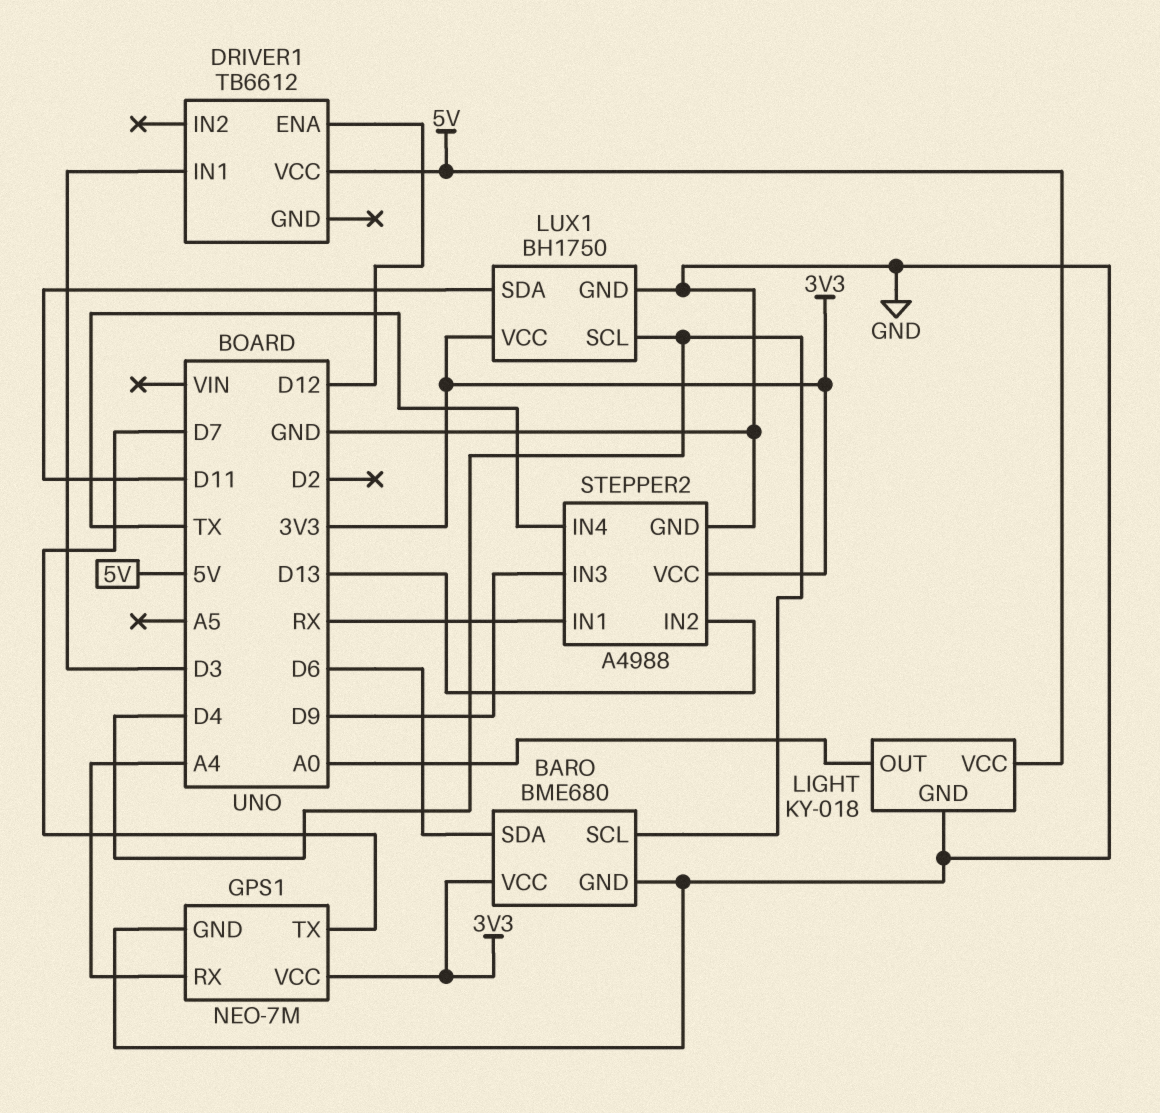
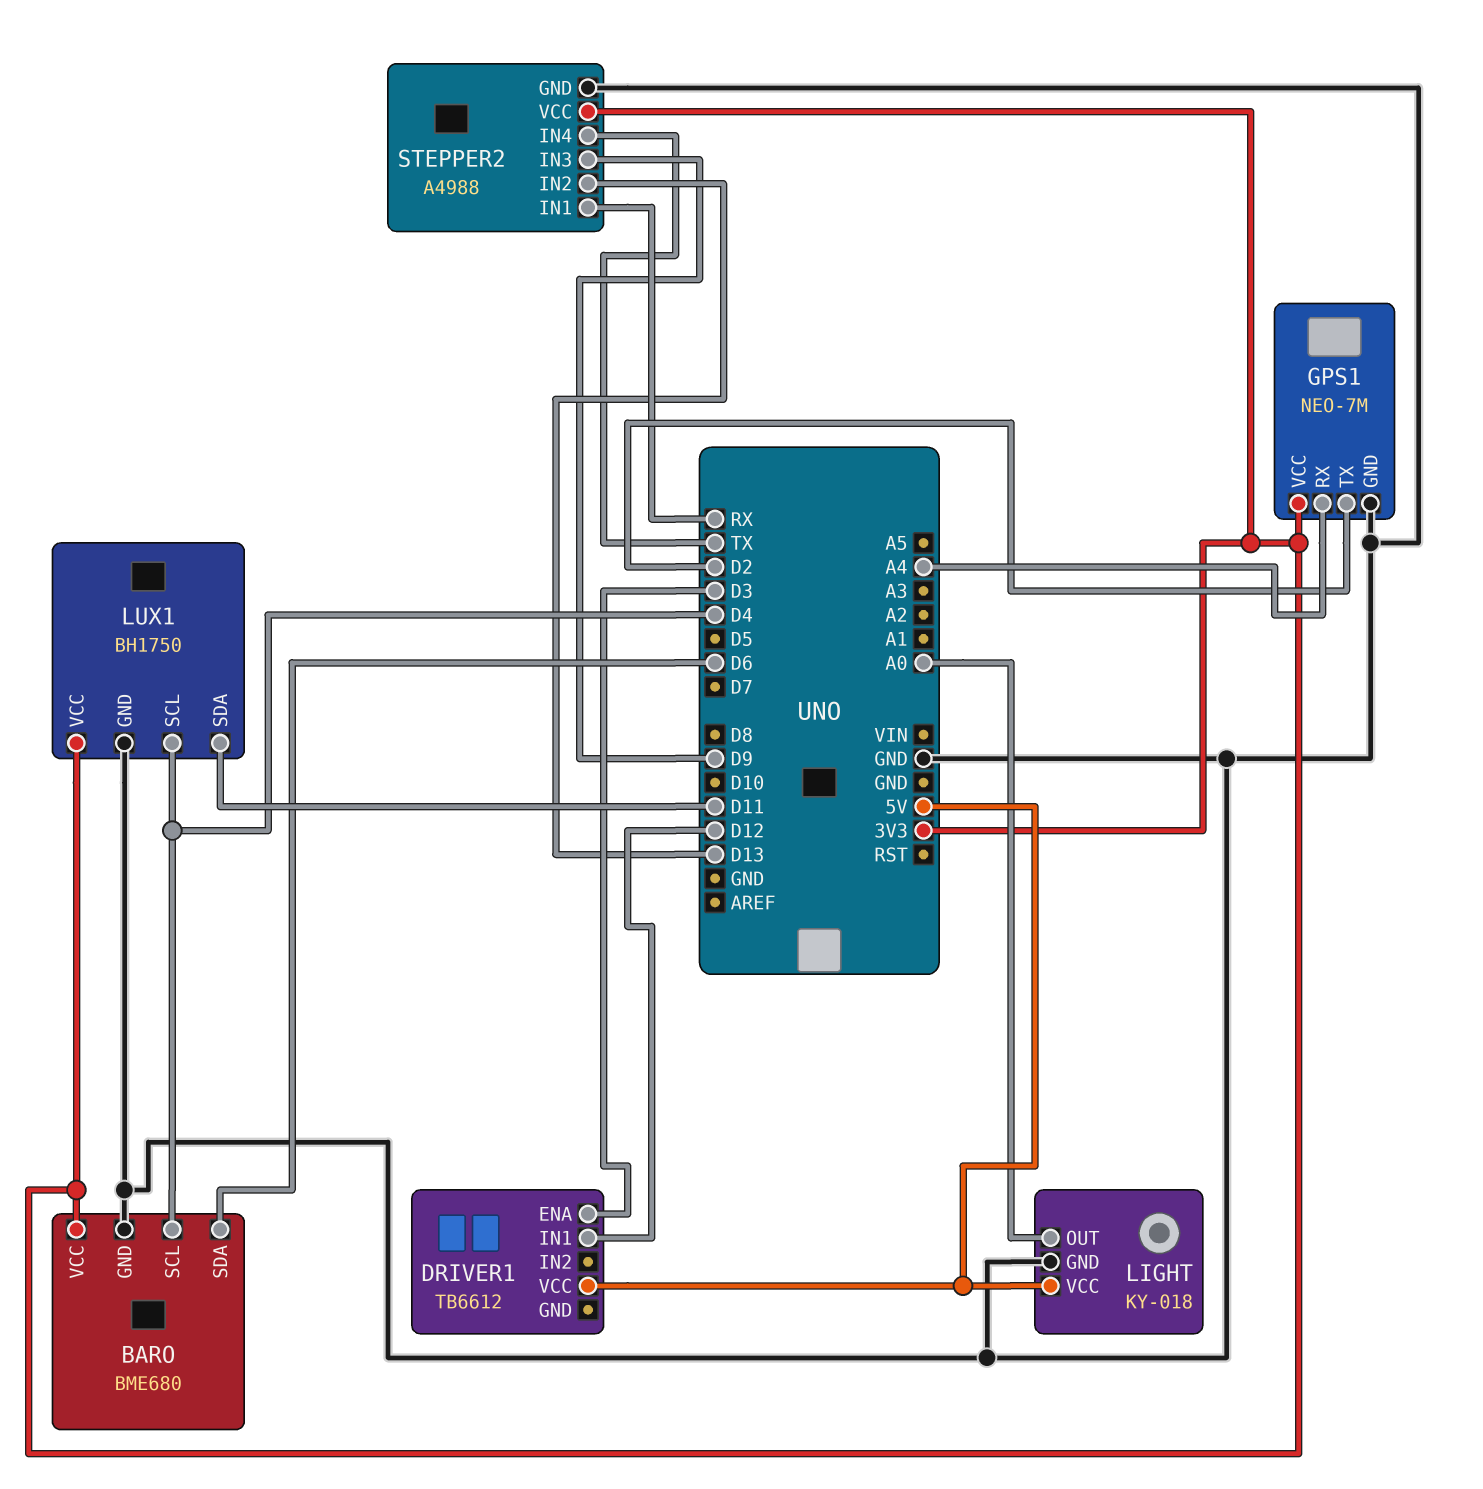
DRIVER1 pin ENA: D12 -> D3
DRIVER1 pin IN1: D3 -> D12
GPS1 pin TX: D7 -> D2

